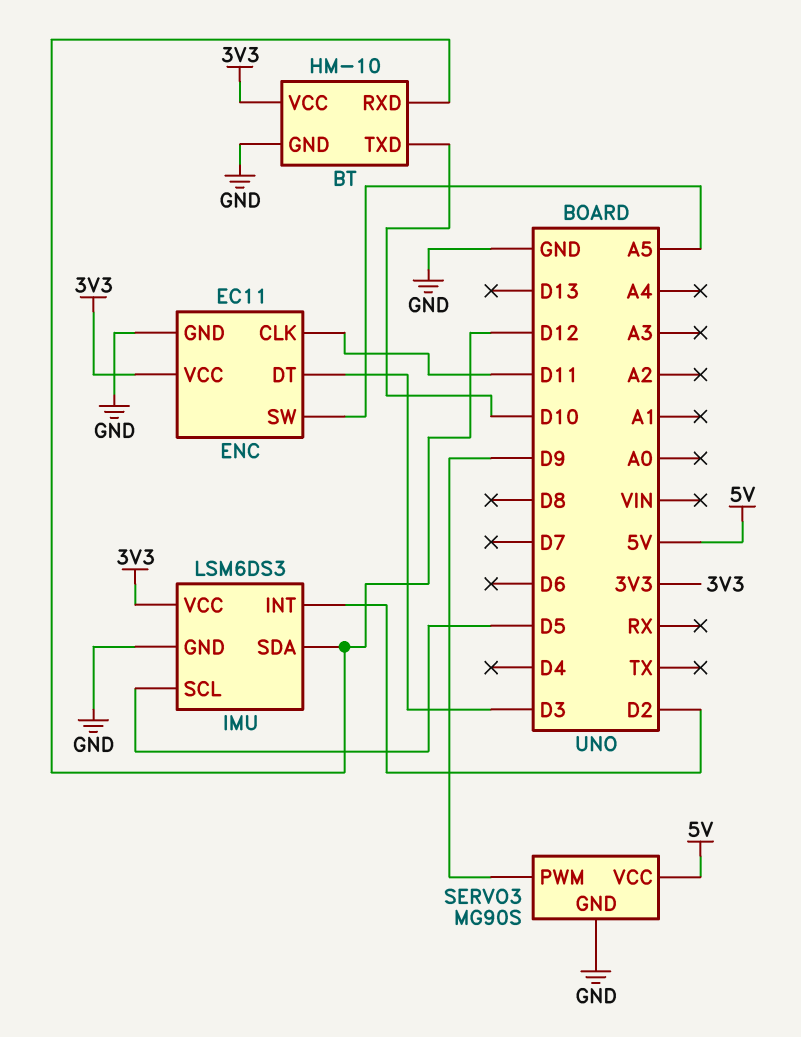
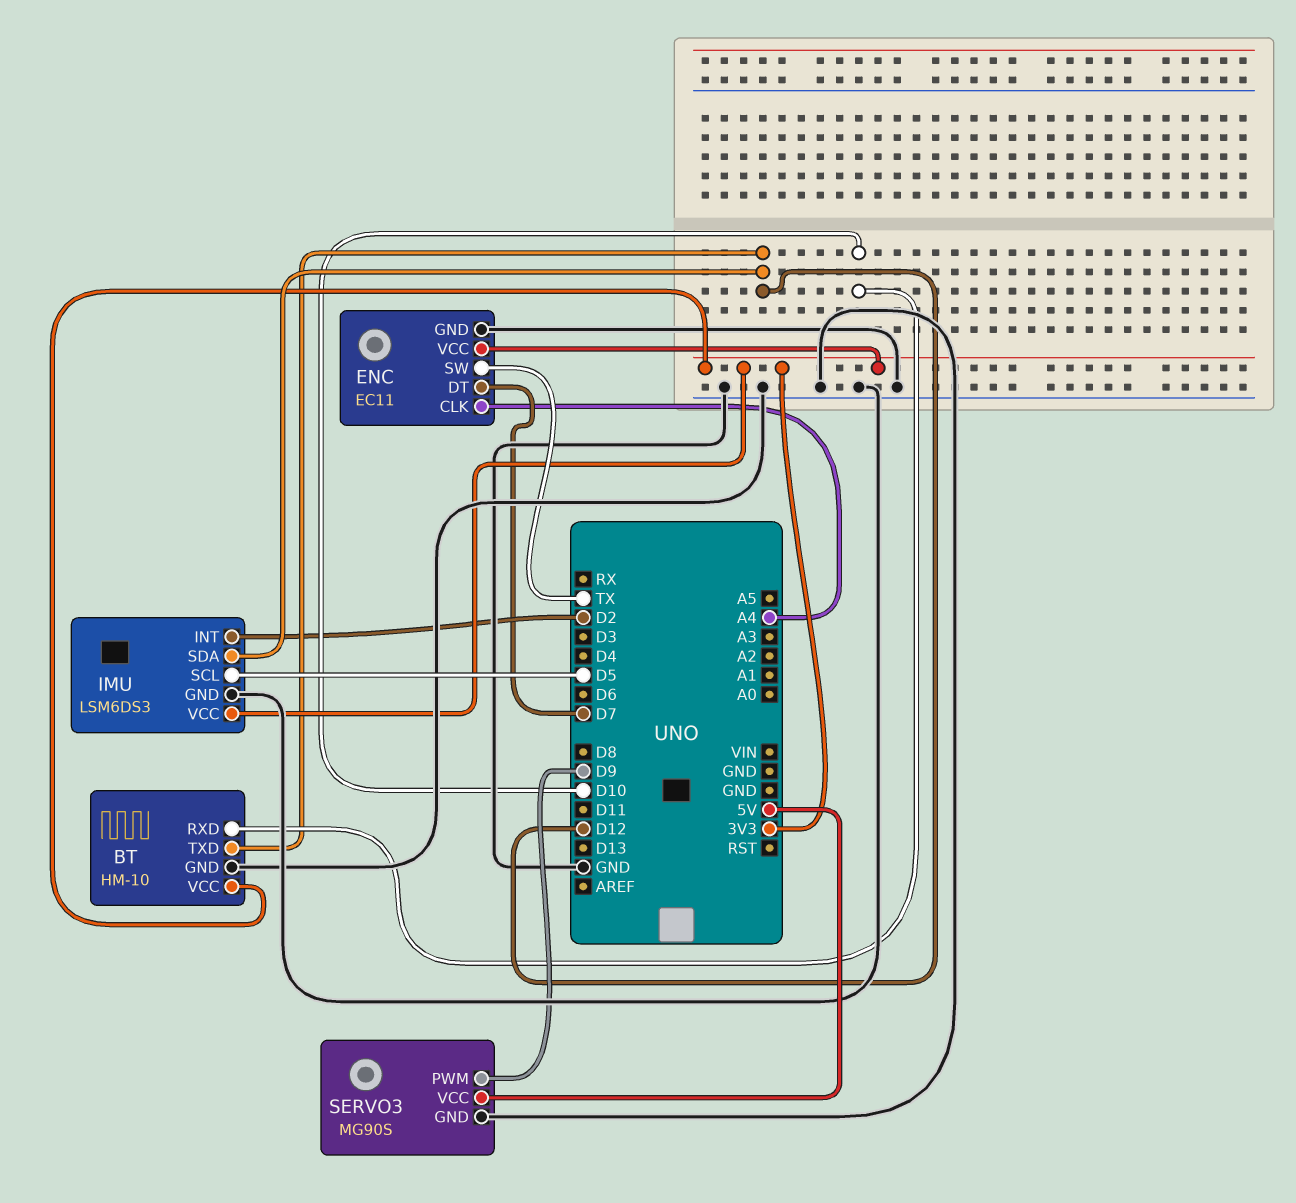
BT pin RXD: D12 -> D10
BT pin TXD: D10 -> D12
ENC pin CLK: D11 -> A4
ENC pin DT: D3 -> D7
ENC pin SW: A5 -> TX

